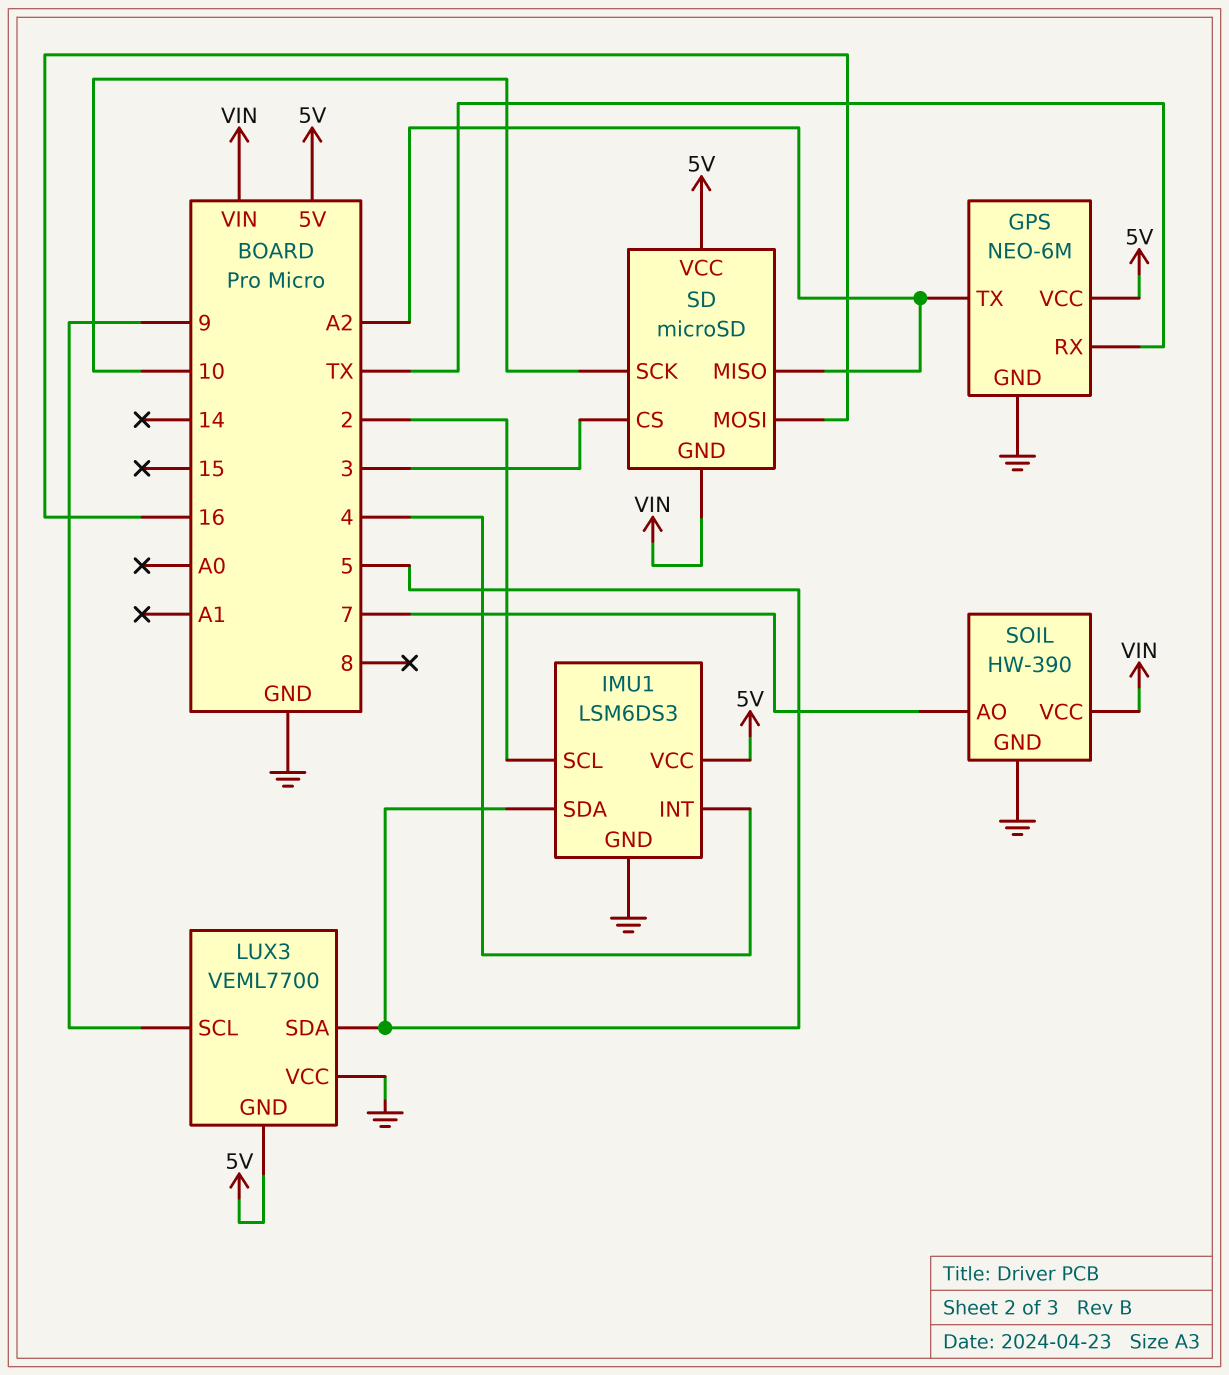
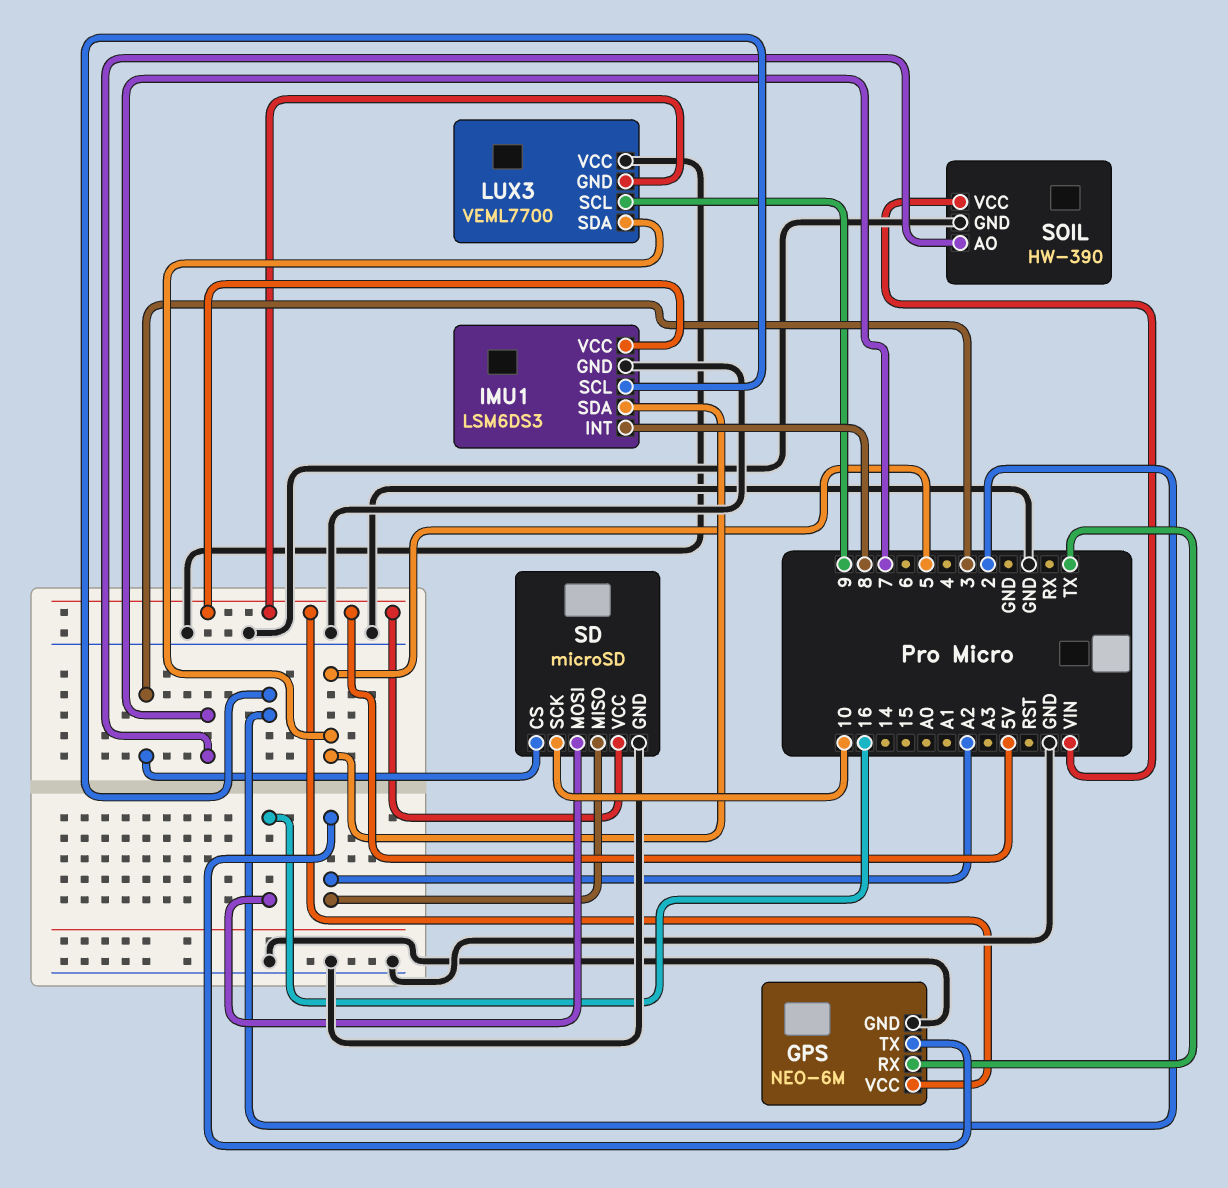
IMU1 pin INT: 4 -> 8
SD pin GND: VIN -> GND

